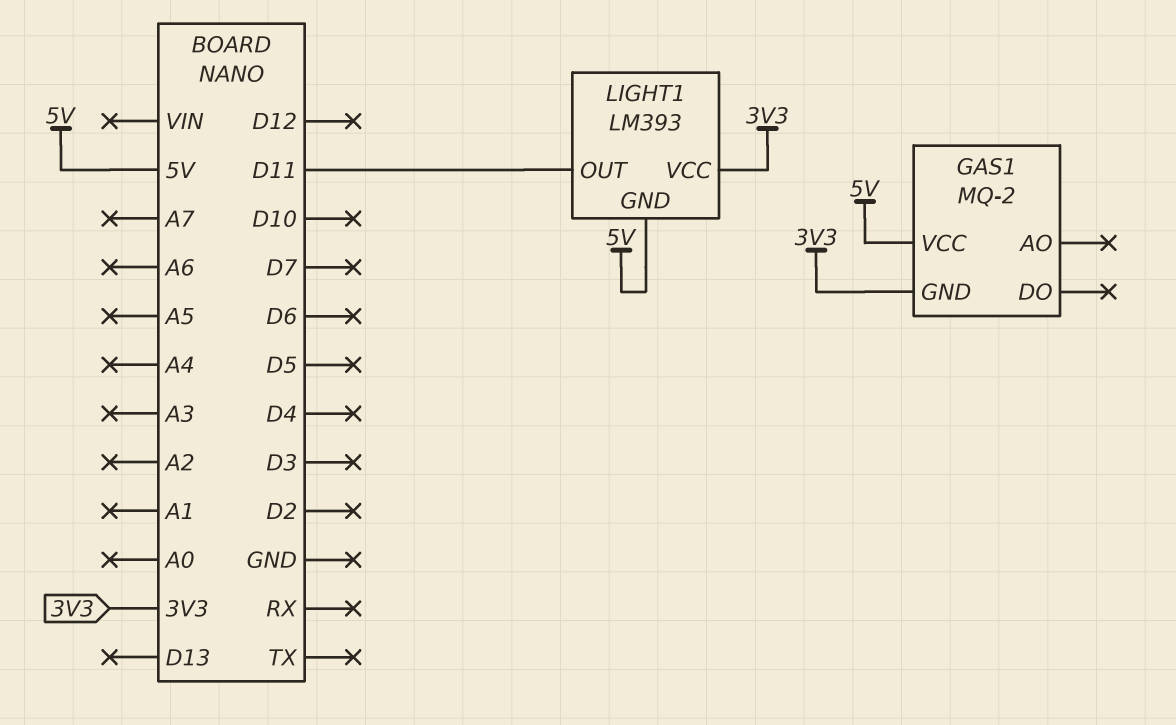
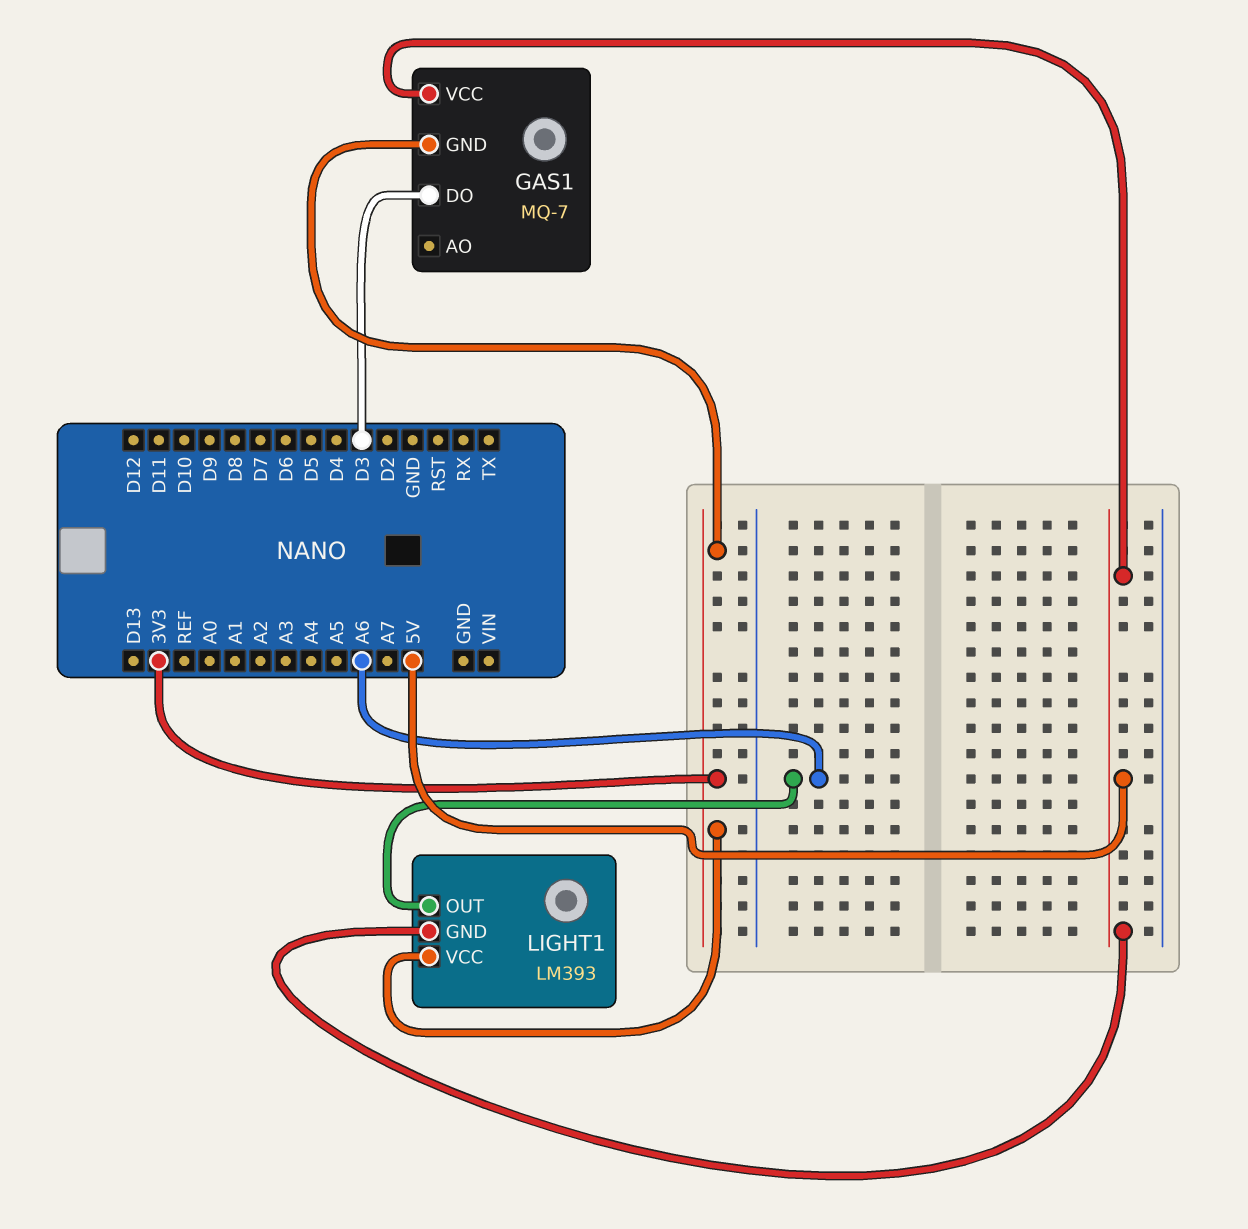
GAS1: MQ-2 -> MQ-7
GAS1 pin DO: none -> D3
LIGHT1 pin OUT: D11 -> A6

